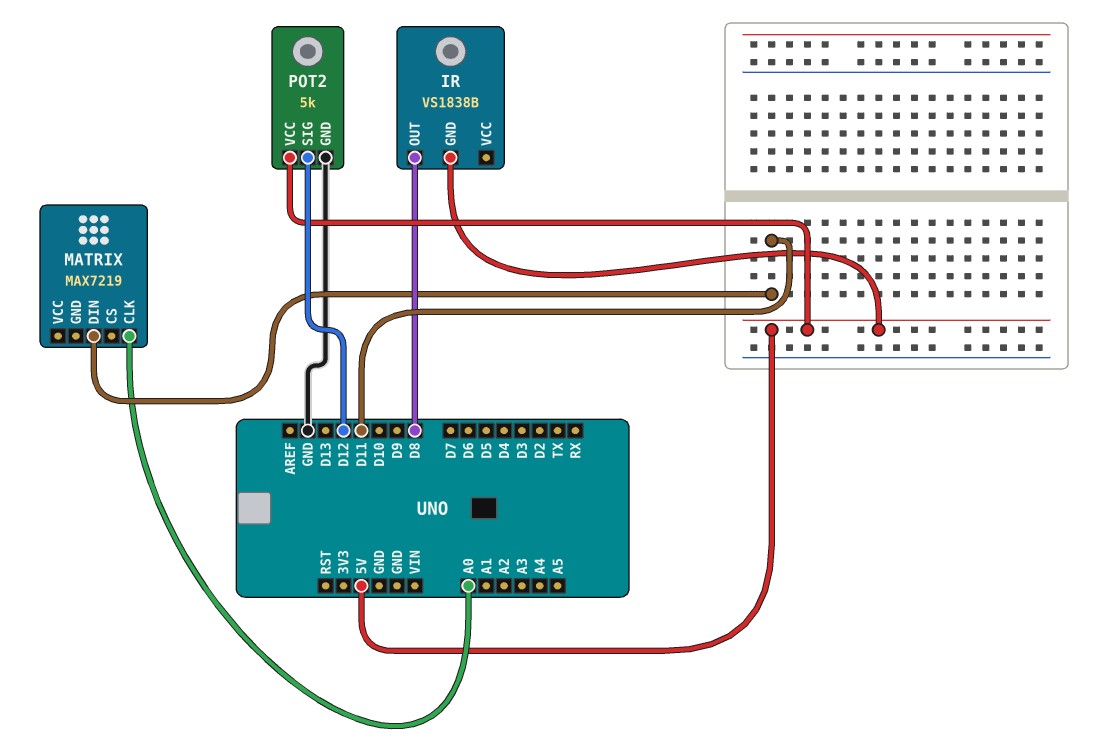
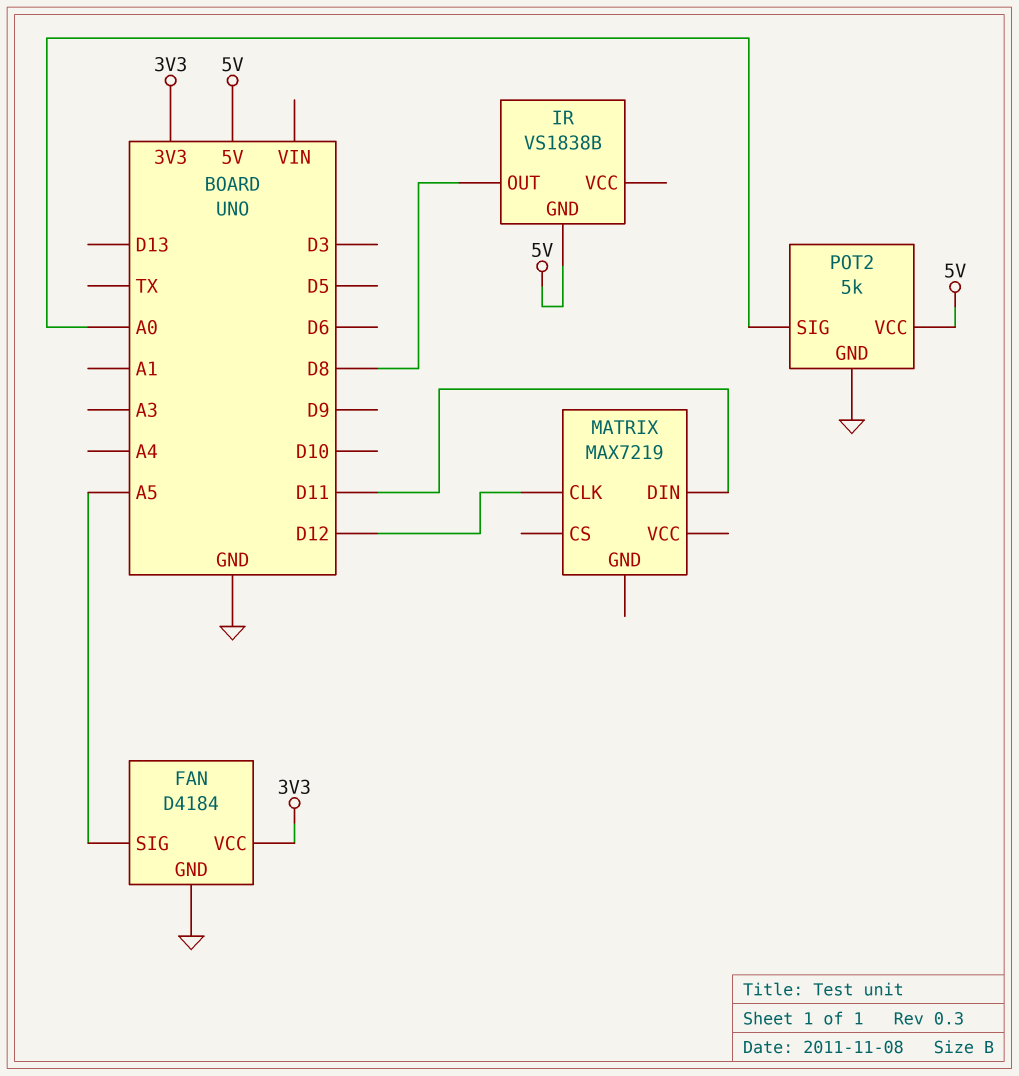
FAN: none -> D4184
FAN pin GND: none -> GND
FAN pin SIG: none -> A5
FAN pin VCC: none -> 3V3
MATRIX pin CLK: A0 -> D12
POT2 pin SIG: D12 -> A0

